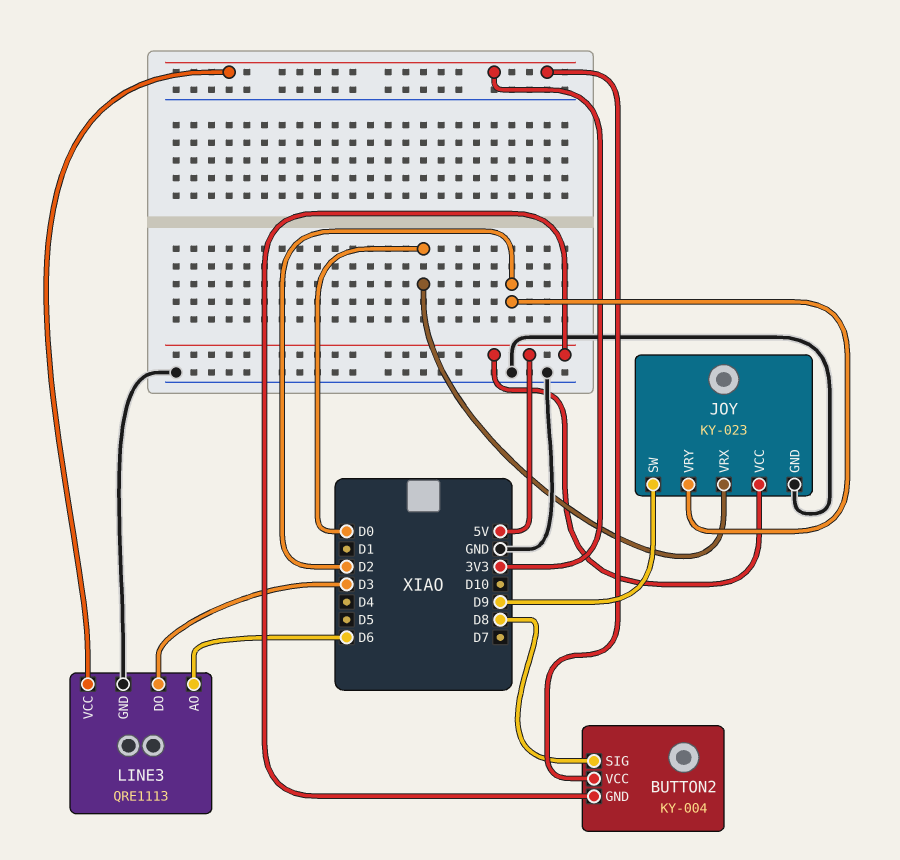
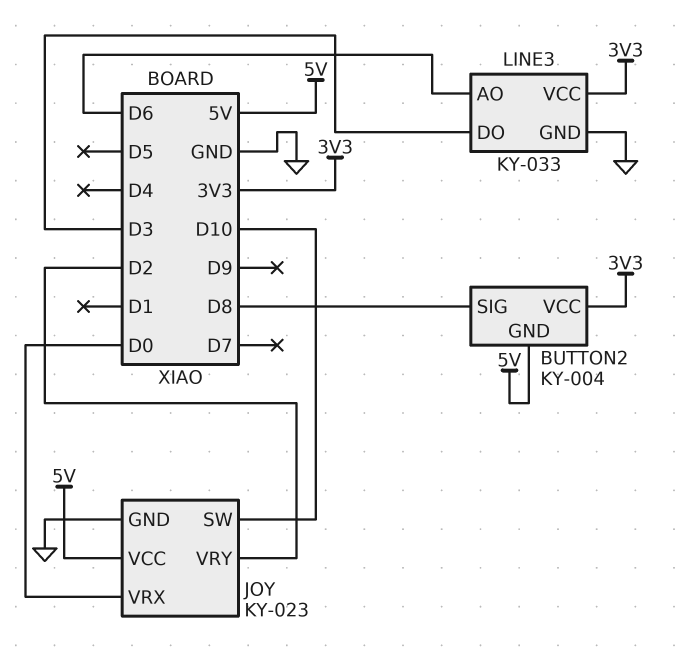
JOY pin SW: D9 -> D10
LINE3: QRE1113 -> KY-033

